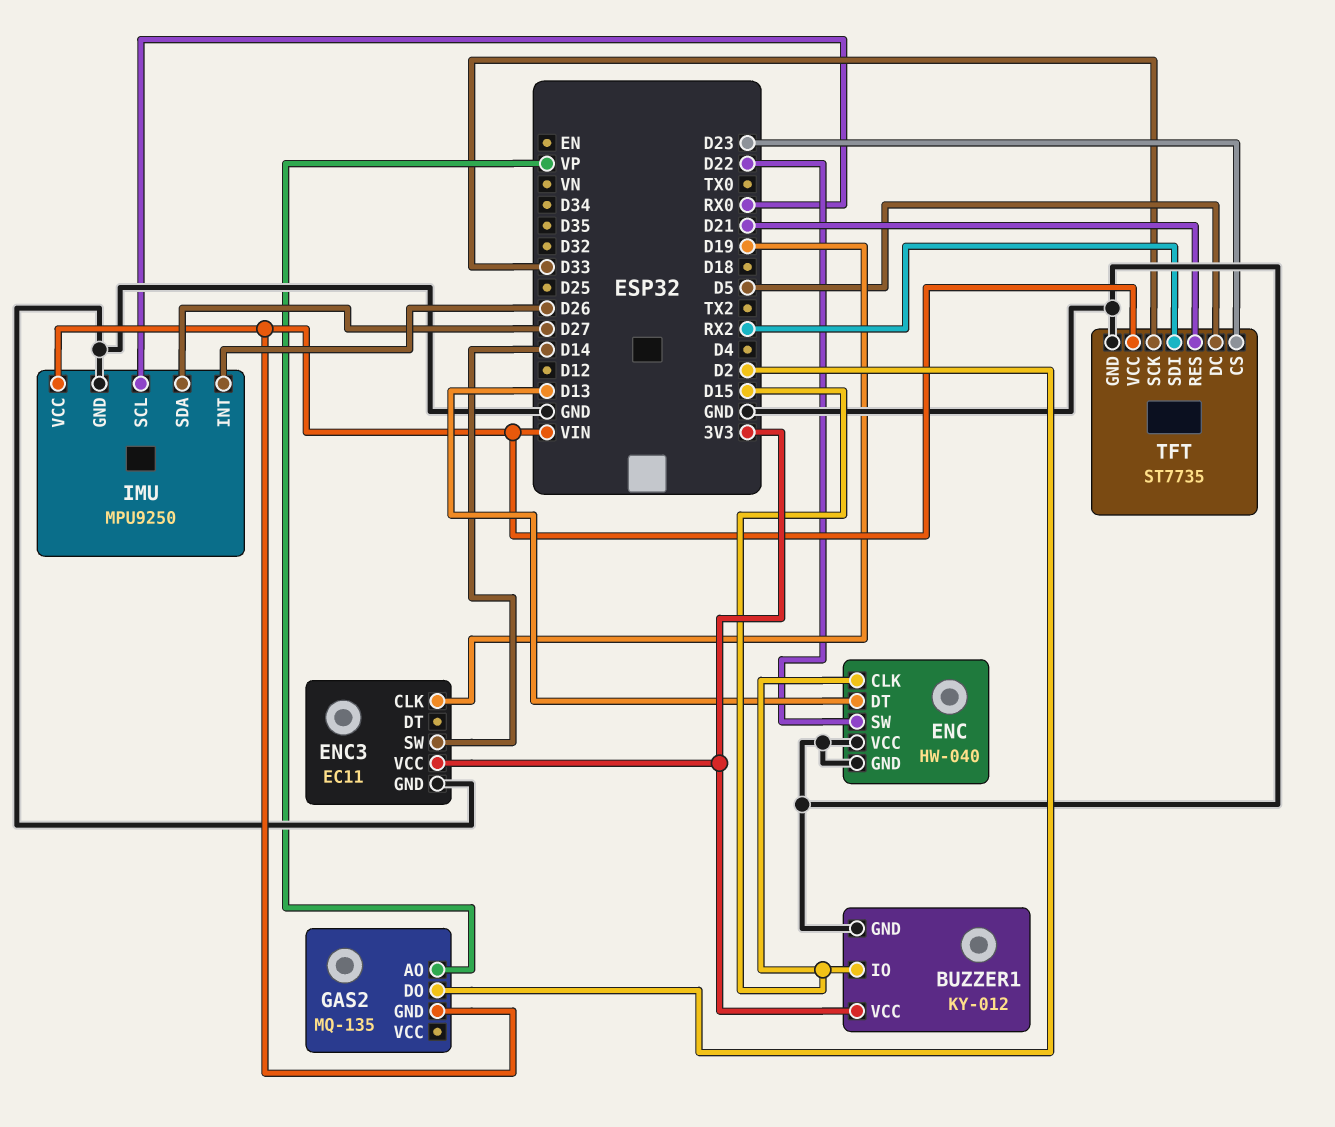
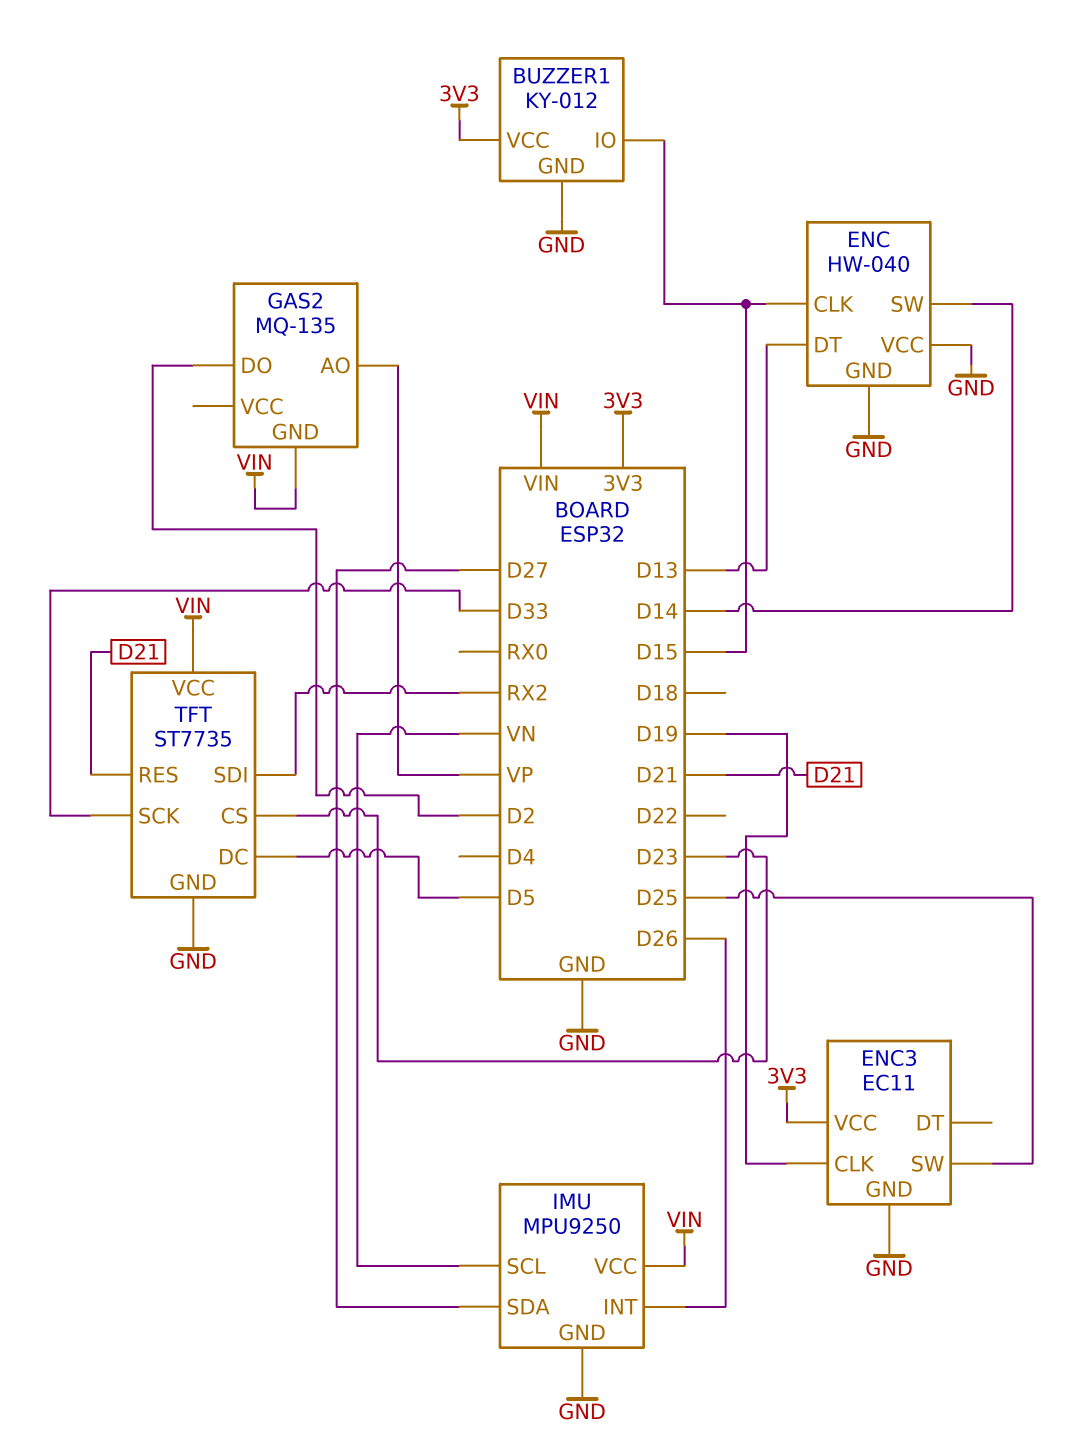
ENC pin SW: D22 -> D14
ENC3 pin SW: D14 -> D25
IMU pin SCL: RX0 -> VN

